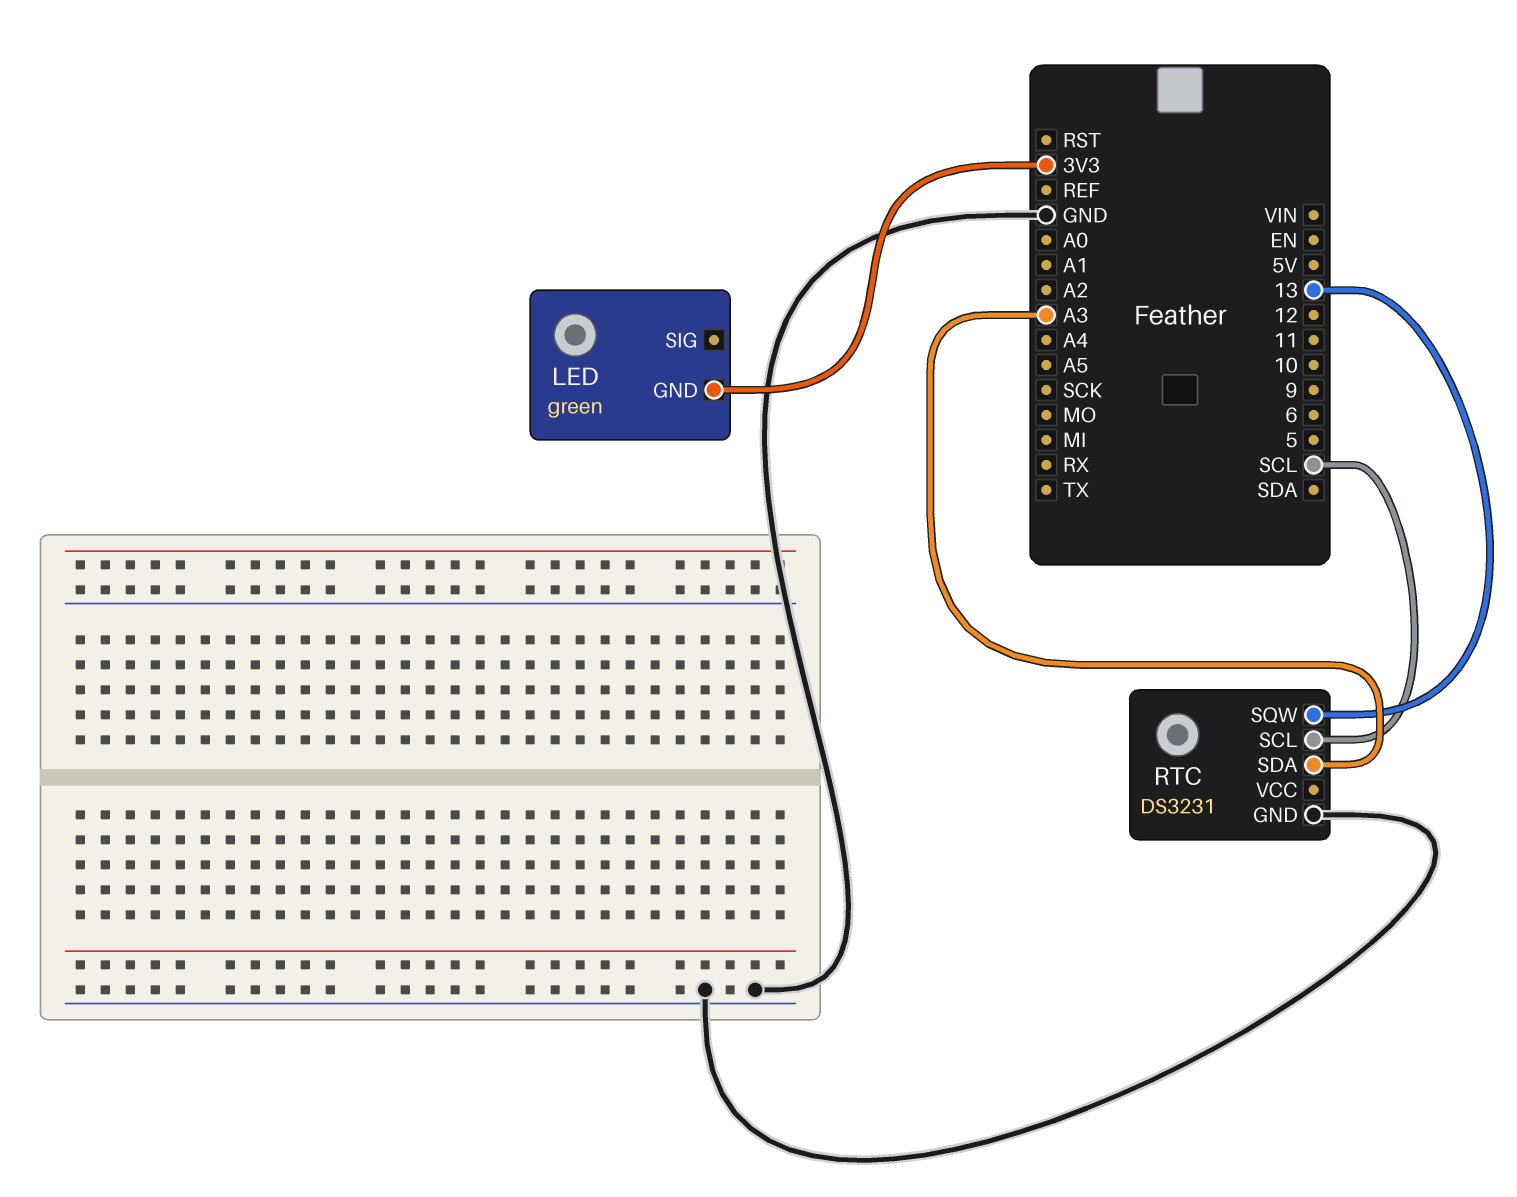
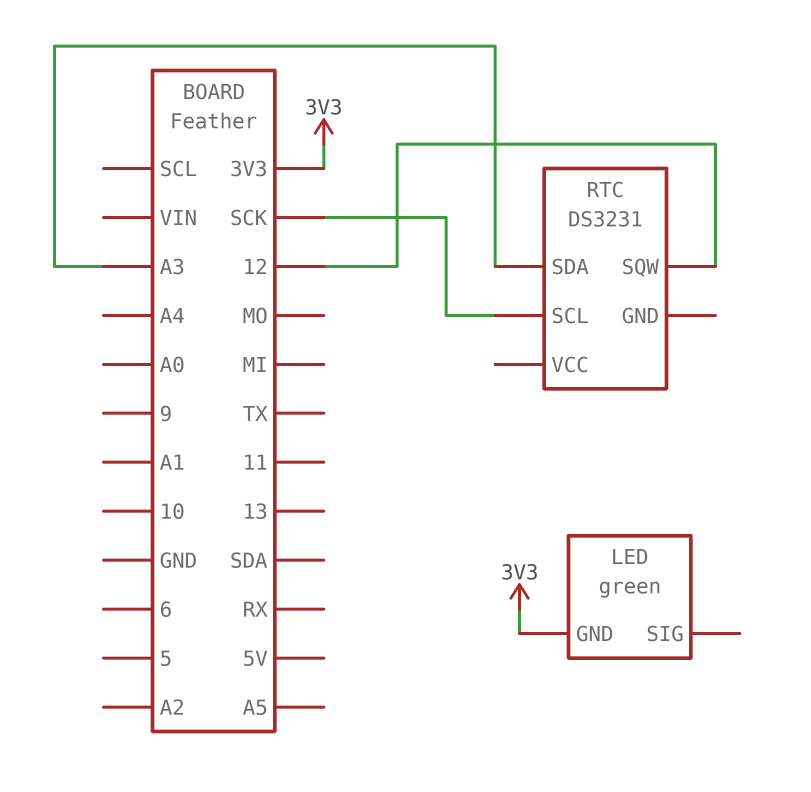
RTC pin GND: GND -> none
RTC pin SCL: SCL -> SCK
RTC pin SQW: 13 -> 12

